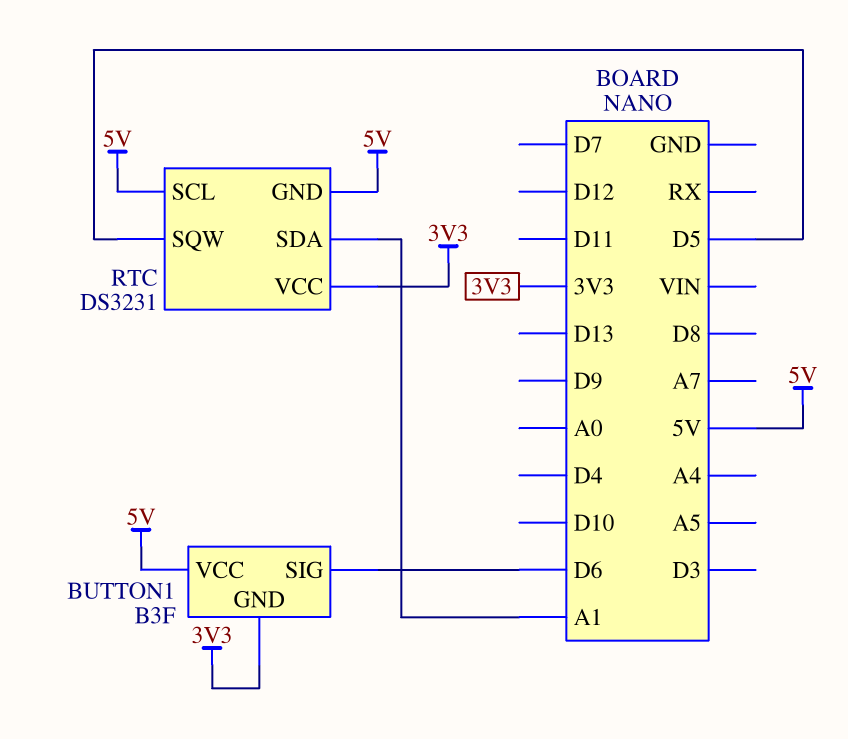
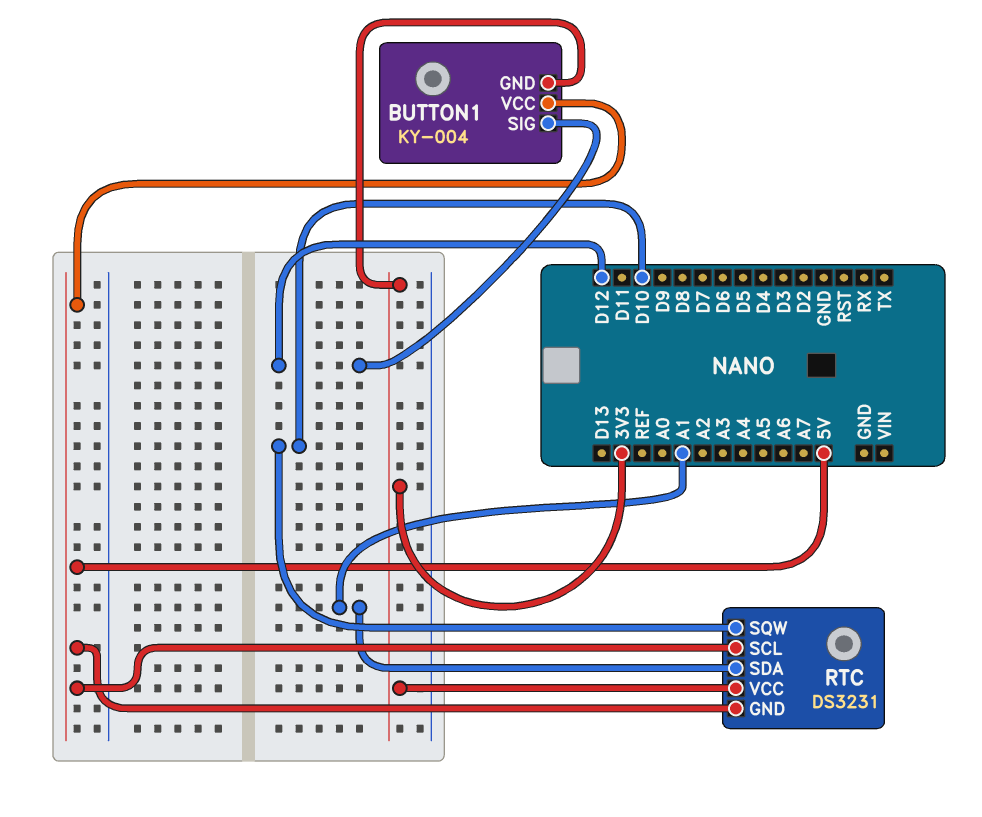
BUTTON1: B3F -> KY-004
BUTTON1 pin SIG: D6 -> D12
RTC pin SQW: D5 -> D10

